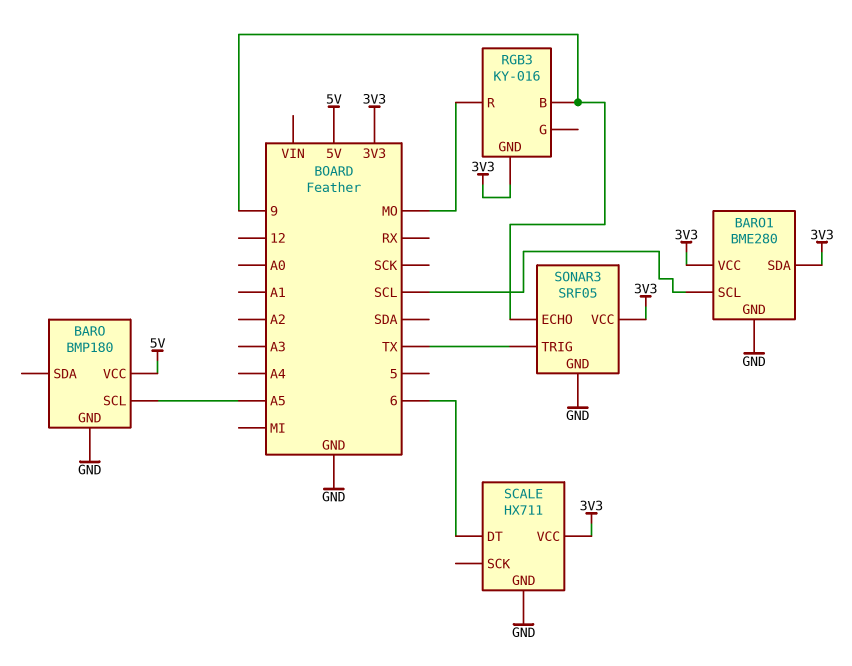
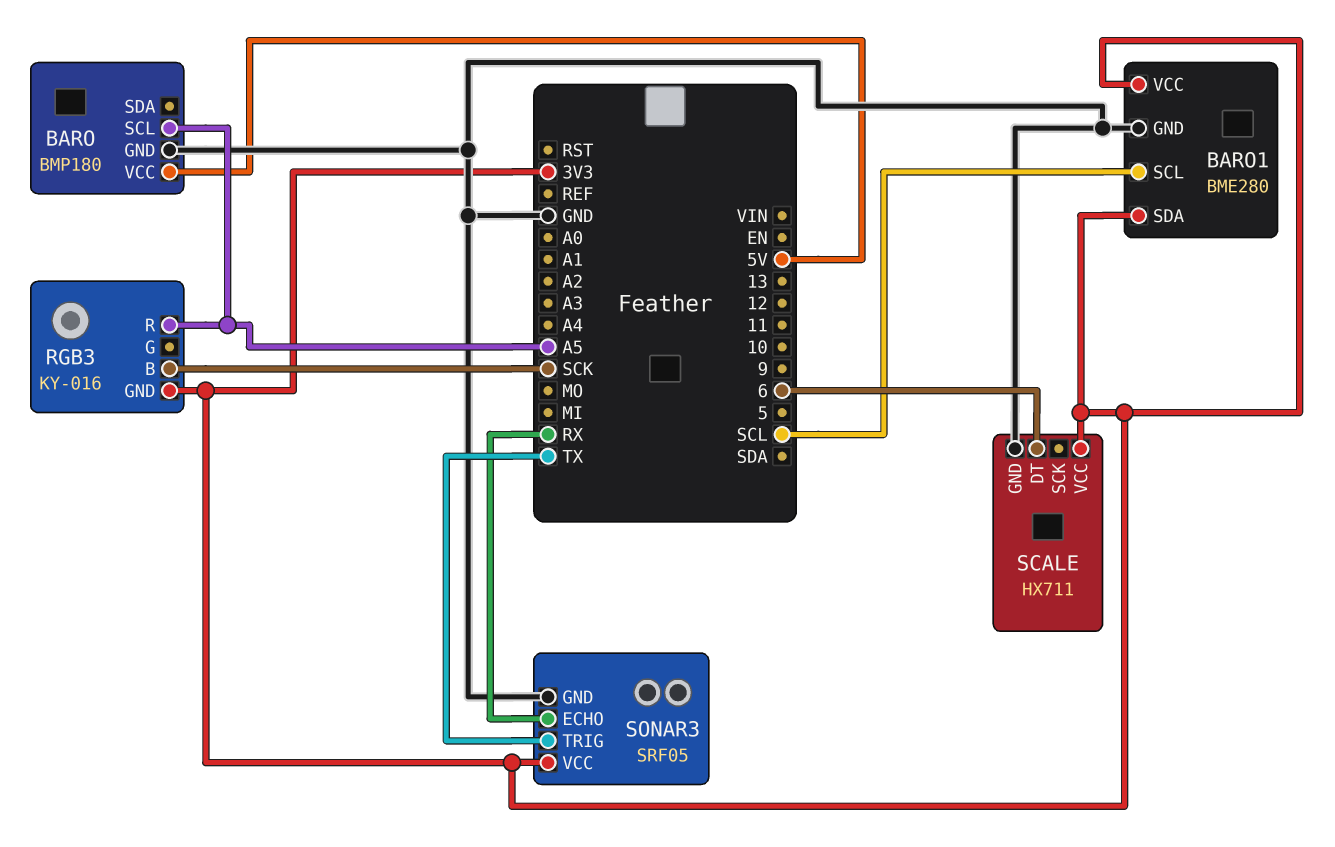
RGB3 pin B: 9 -> SCK
RGB3 pin R: MO -> A5
SONAR3 pin ECHO: 9 -> RX

